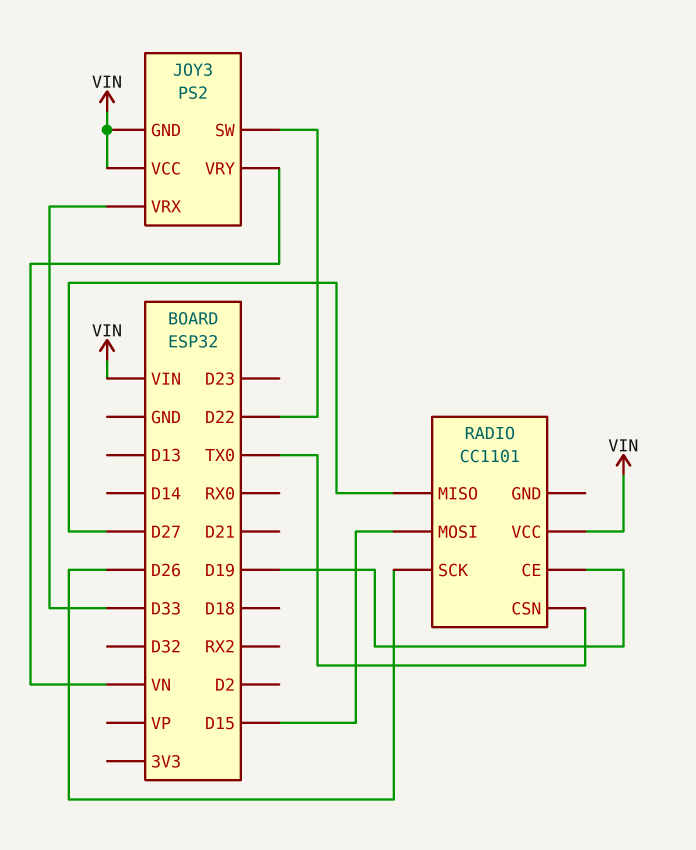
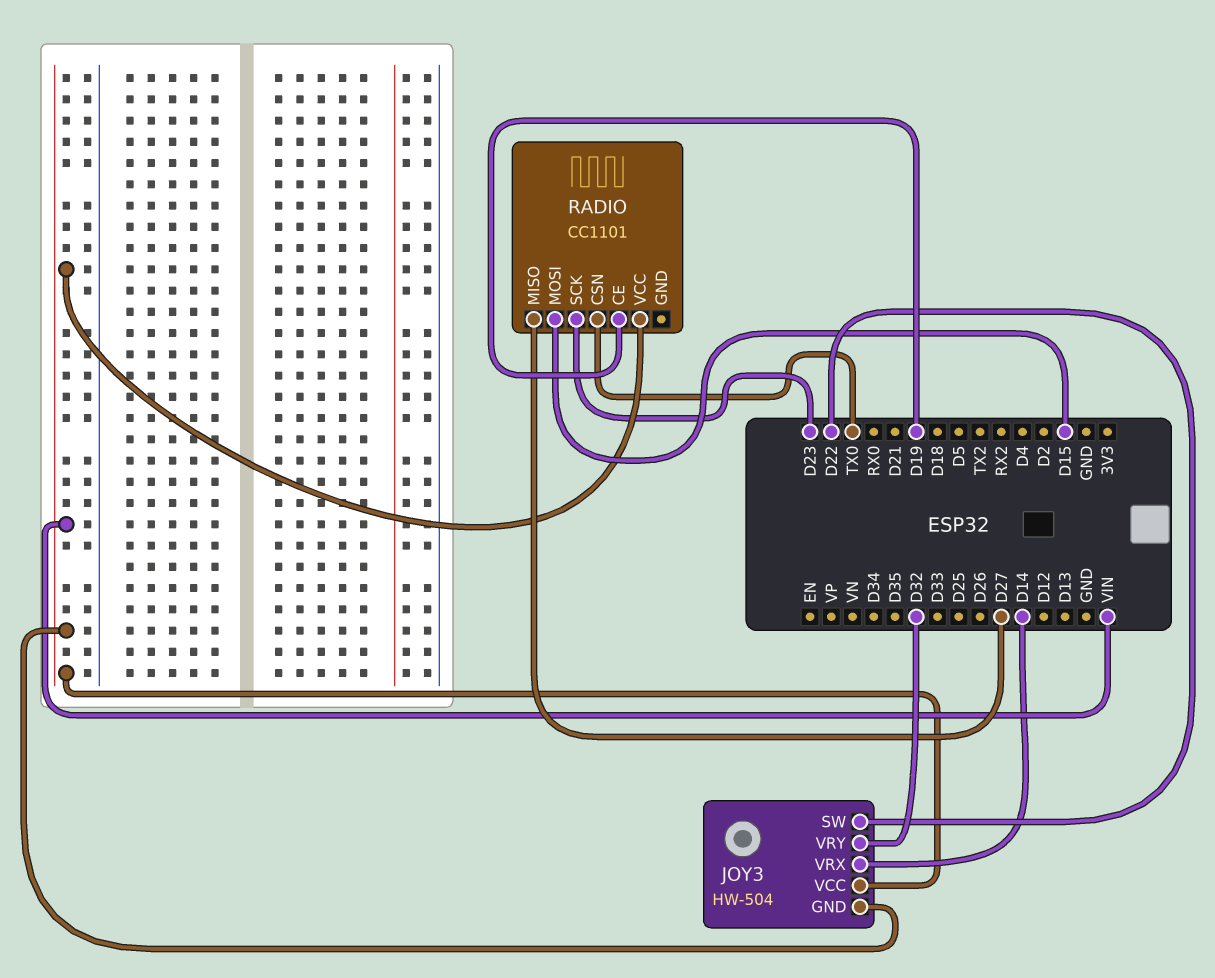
JOY3: PS2 -> HW-504
JOY3 pin VRX: D33 -> D14
JOY3 pin VRY: VN -> D32
RADIO pin SCK: D26 -> D23

